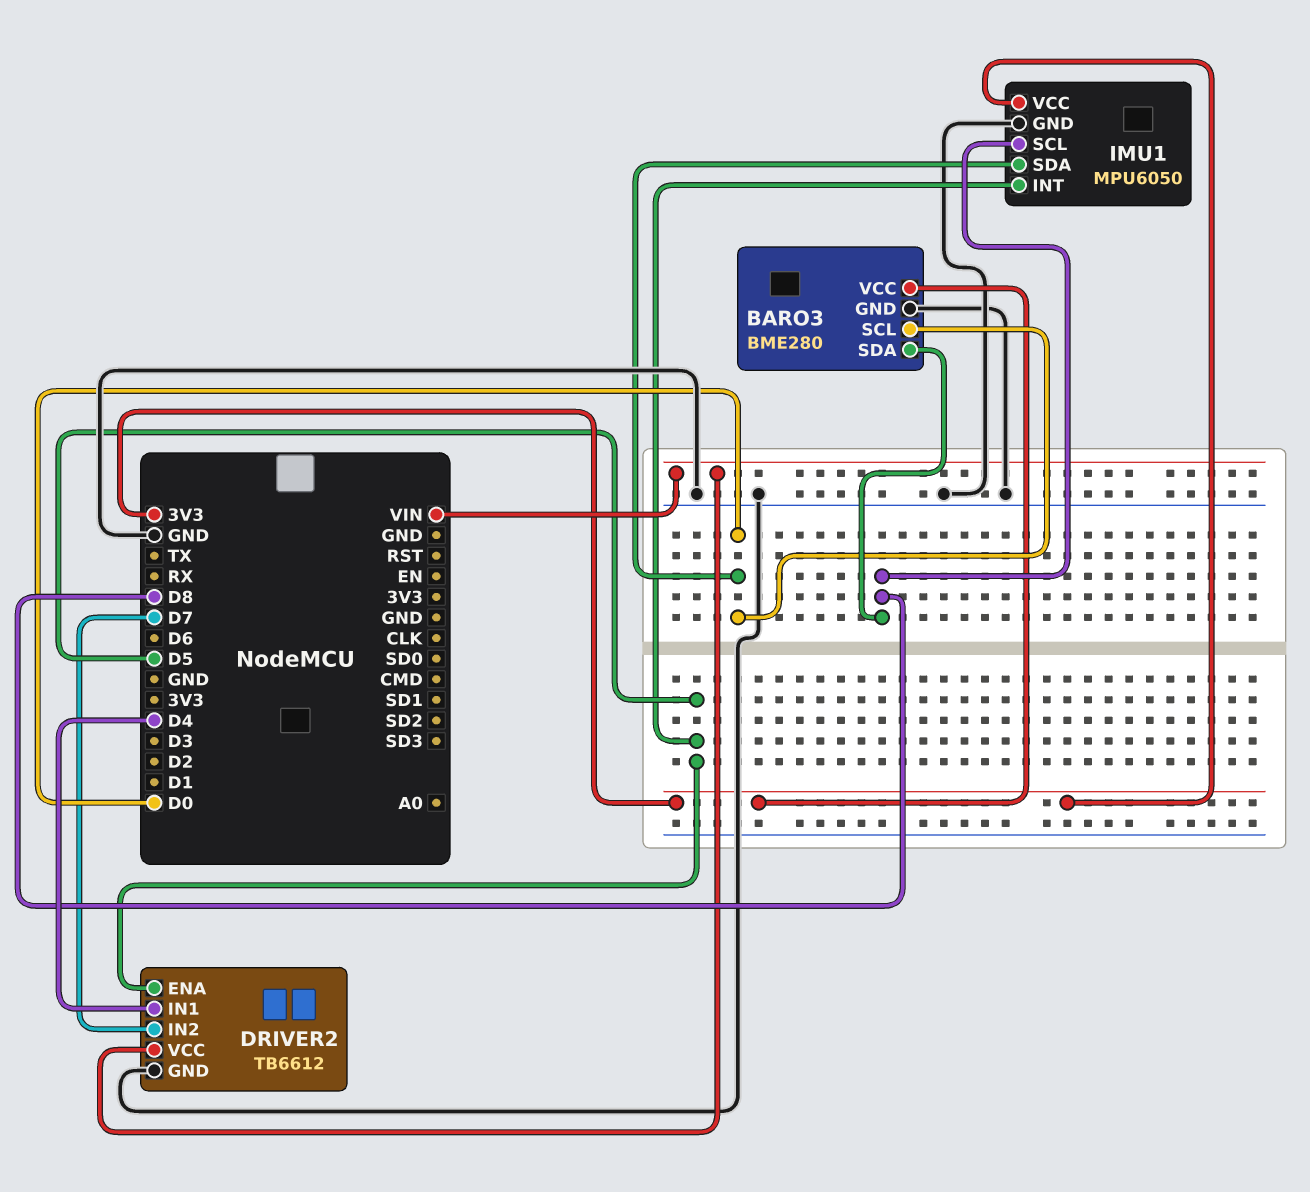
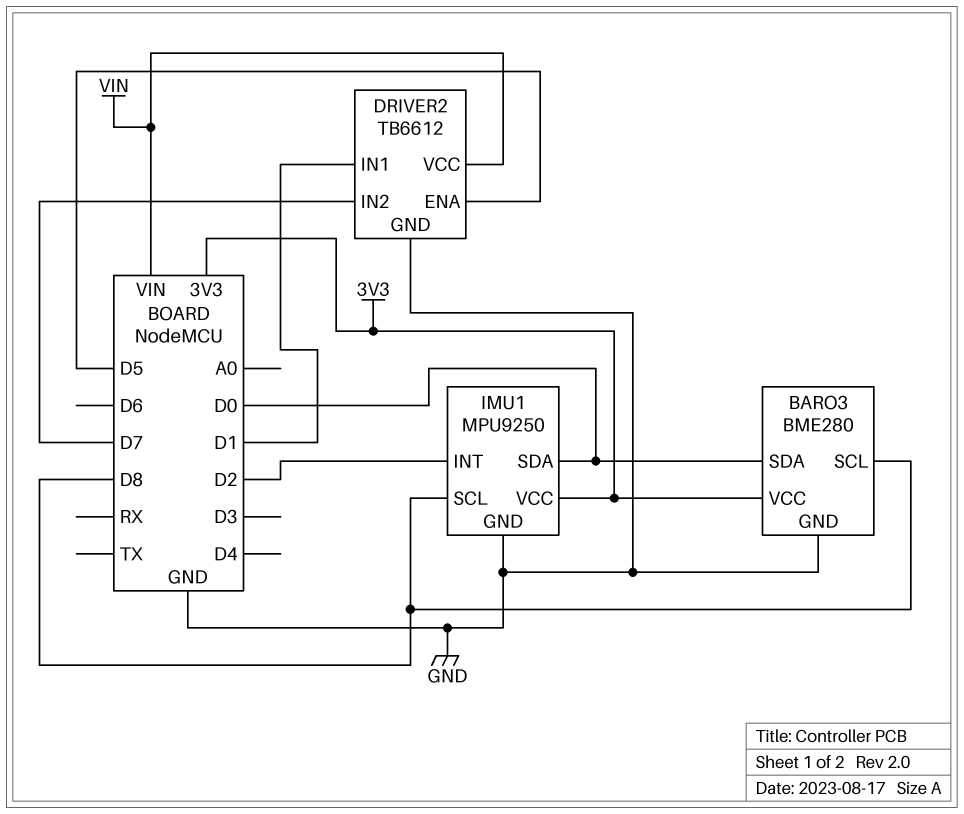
BARO3 pin SCL: D0 -> D8
BARO3 pin SDA: D8 -> D0
DRIVER2 pin IN1: D4 -> D1
IMU1: MPU6050 -> MPU9250
IMU1 pin INT: D5 -> D2

